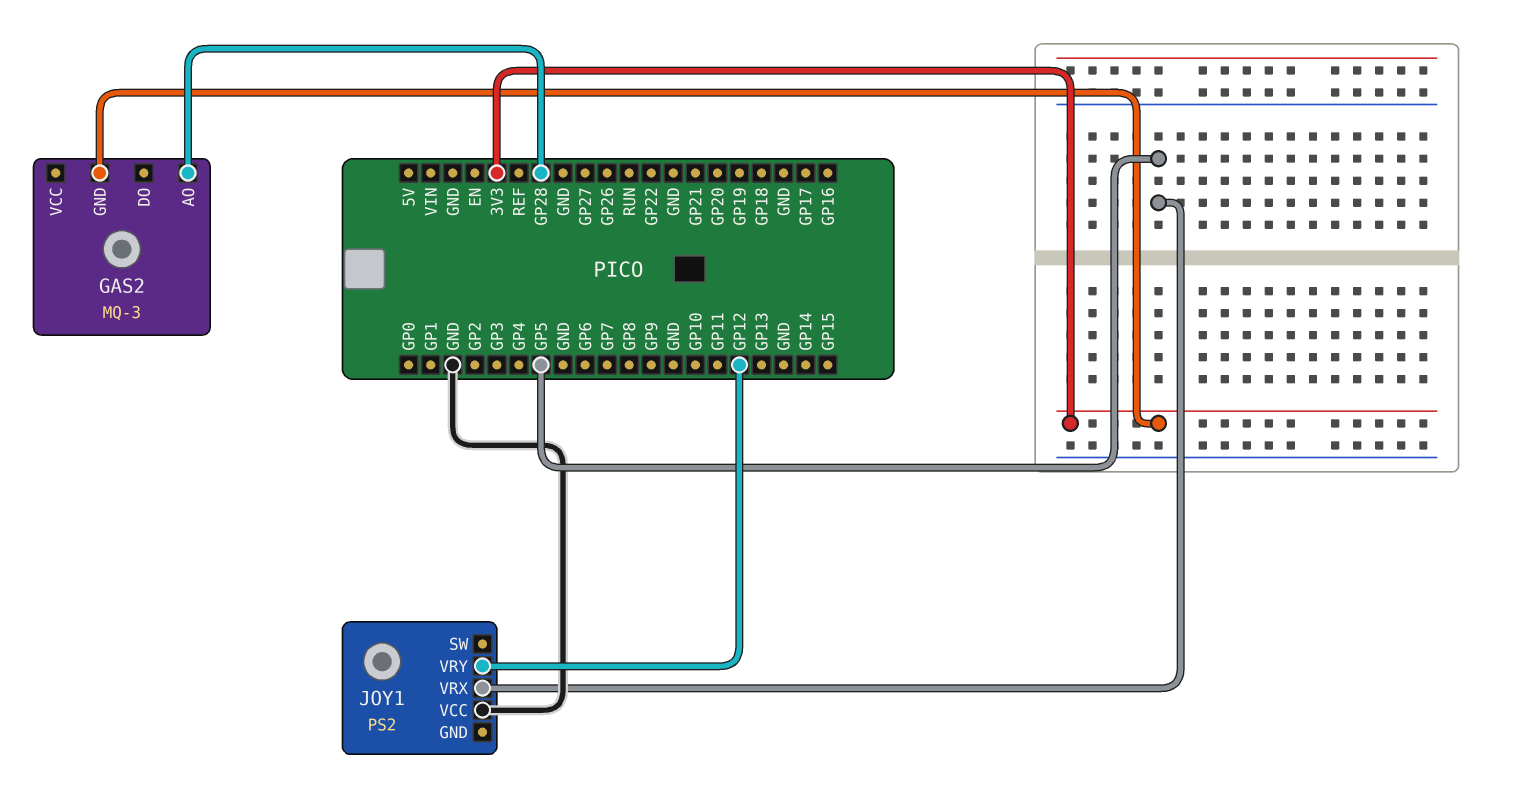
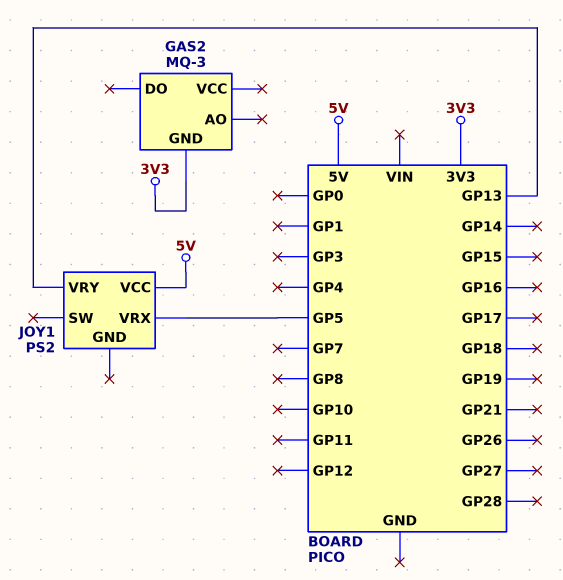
GAS2 pin AO: GP28 -> none
JOY1 pin VCC: GND -> 5V
JOY1 pin VRY: GP12 -> GP13

